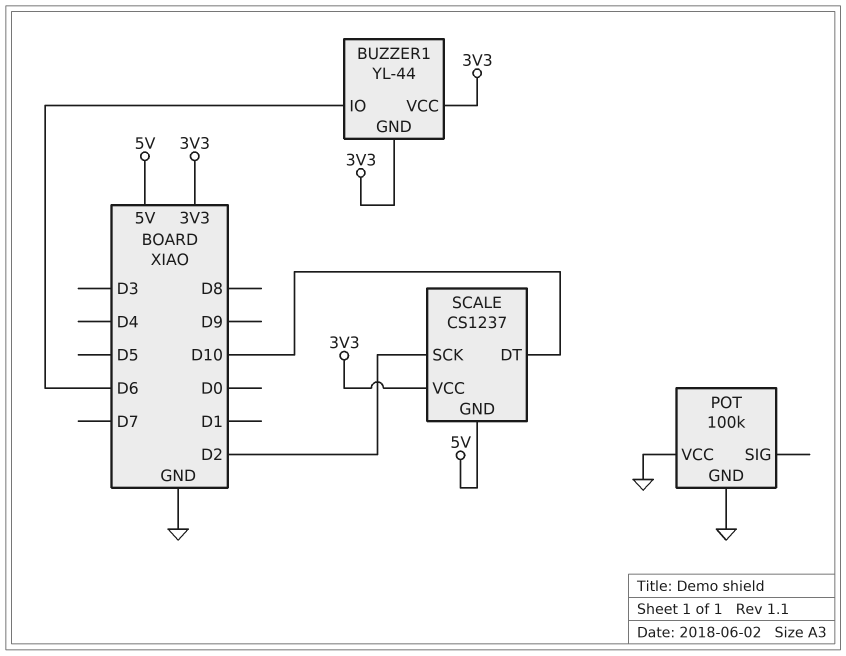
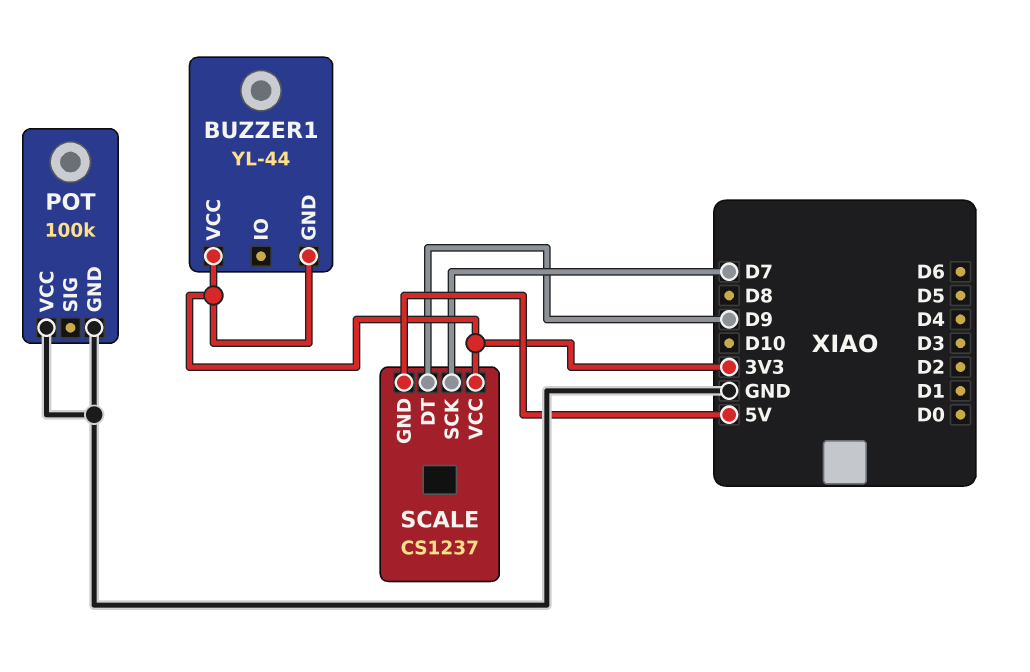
BUZZER1 pin IO: D6 -> none
SCALE pin DT: D10 -> D9
SCALE pin SCK: D2 -> D7

